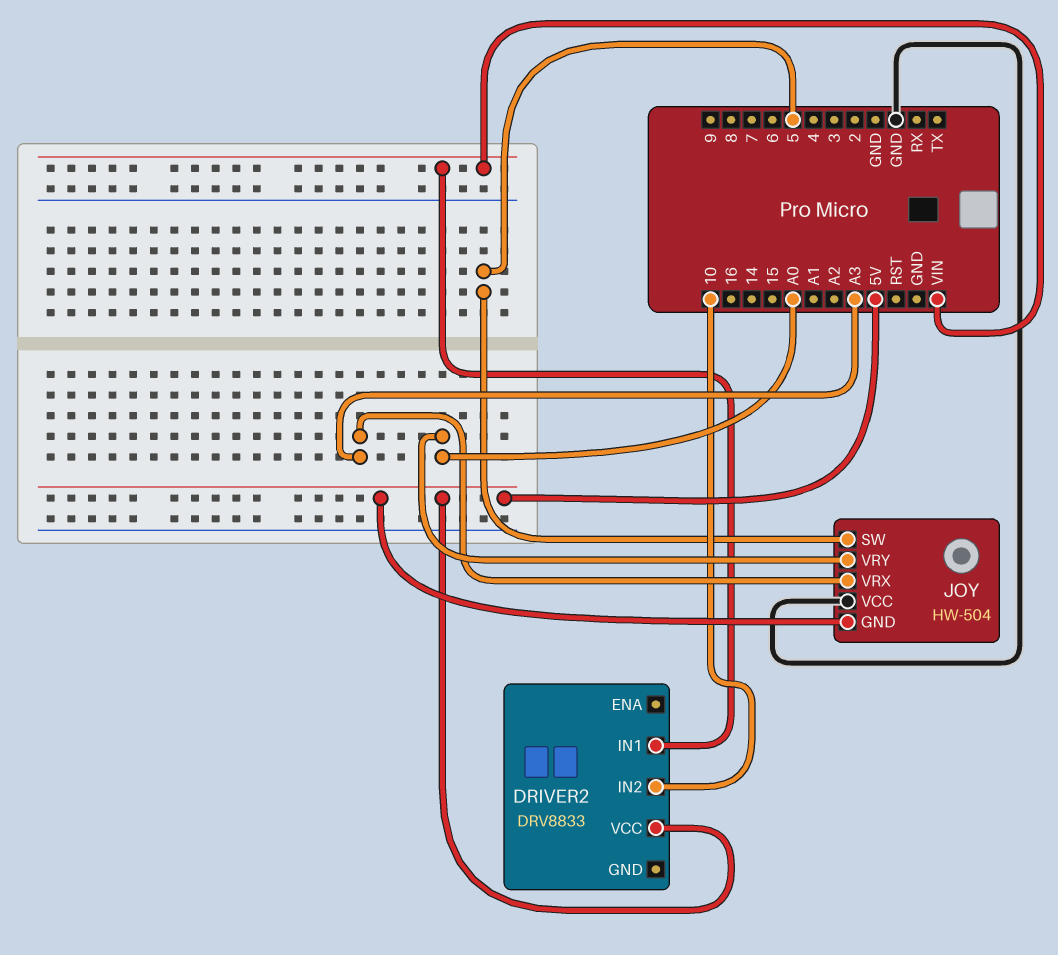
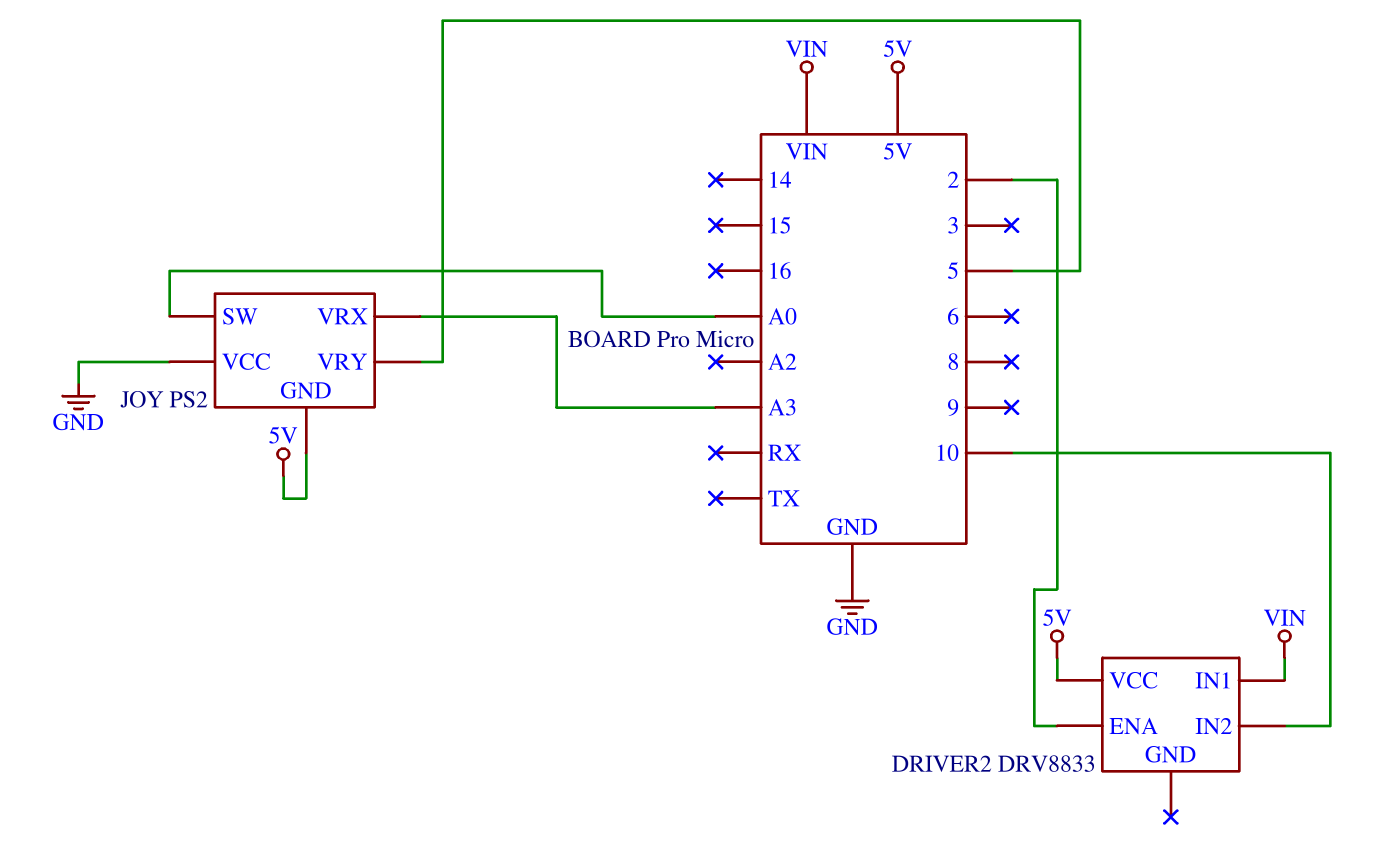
DRIVER2 pin ENA: none -> 2
JOY: HW-504 -> PS2
JOY pin SW: 5 -> A0
JOY pin VRY: A0 -> 5

